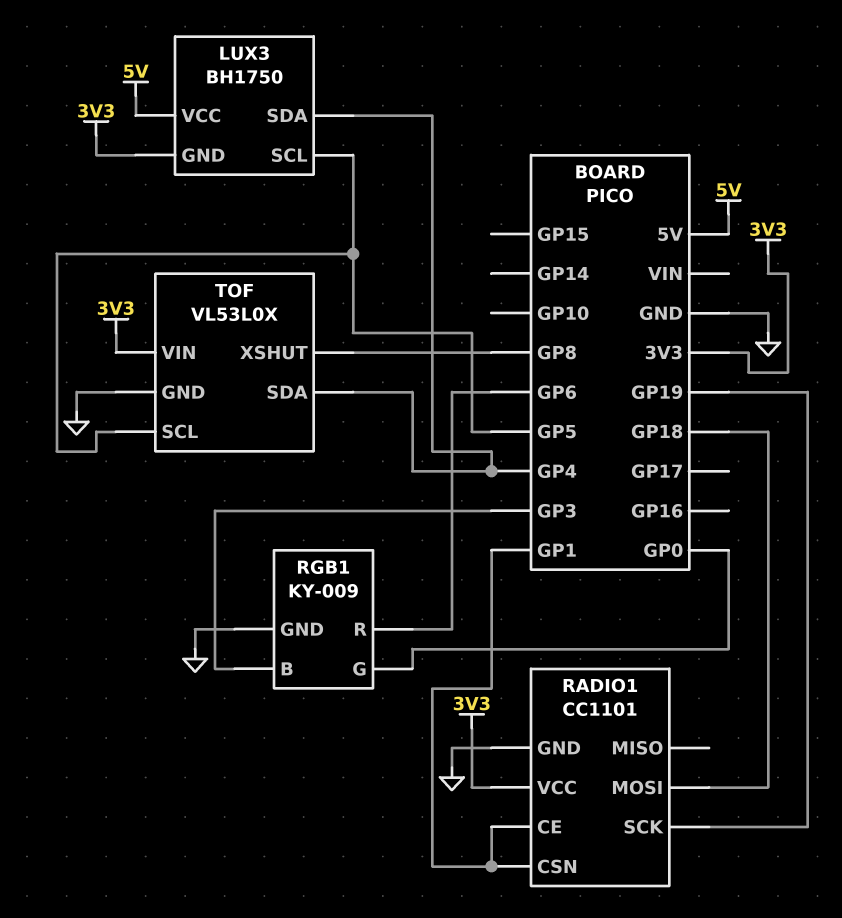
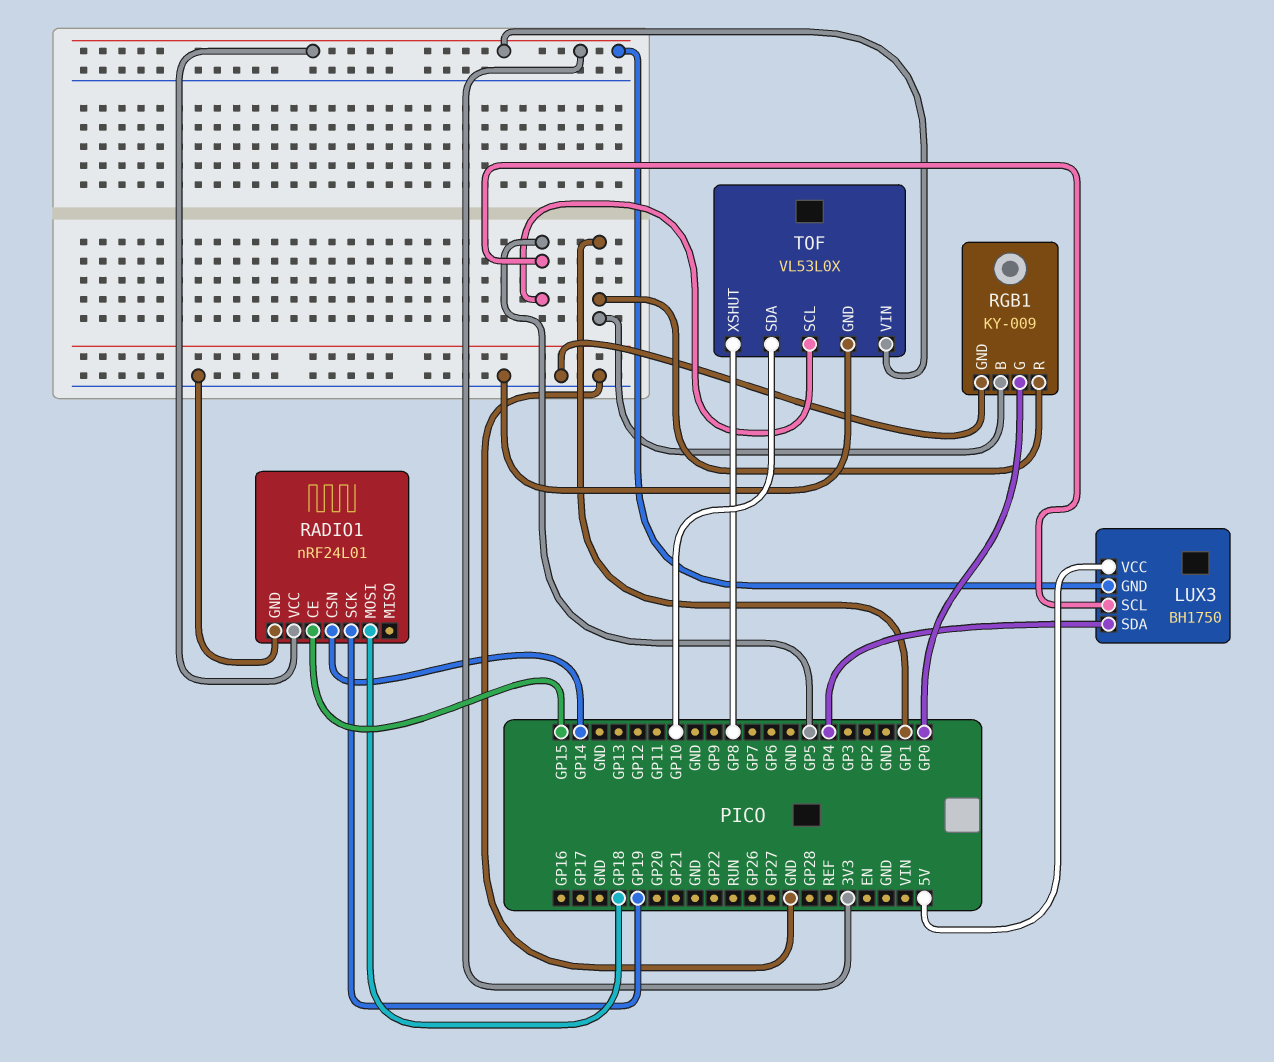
RADIO1: CC1101 -> nRF24L01
RADIO1 pin CE: GP1 -> GP15
RADIO1 pin CSN: GP1 -> GP14
RGB1 pin B: GP3 -> GP1
RGB1 pin R: GP6 -> GP1
TOF pin SDA: GP4 -> GP10

